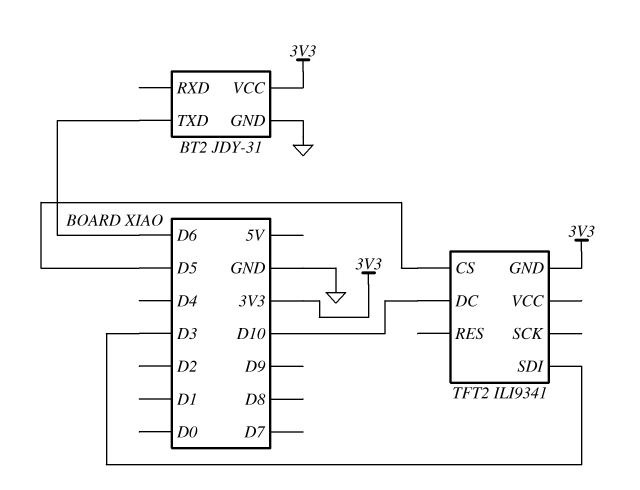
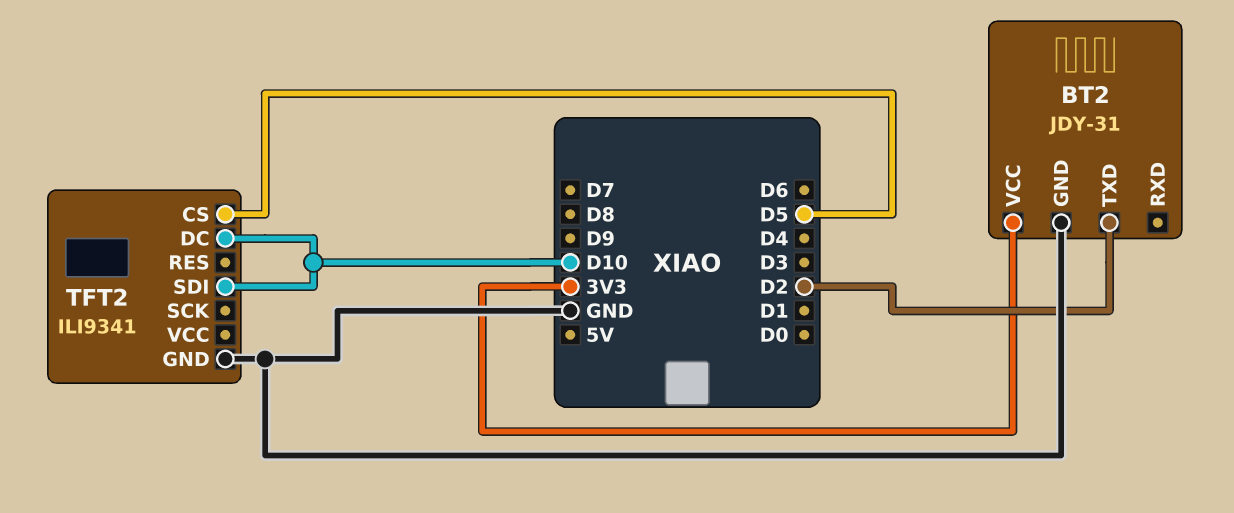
BT2 pin TXD: D6 -> D2
TFT2 pin GND: 3V3 -> GND
TFT2 pin SDI: D3 -> D10

